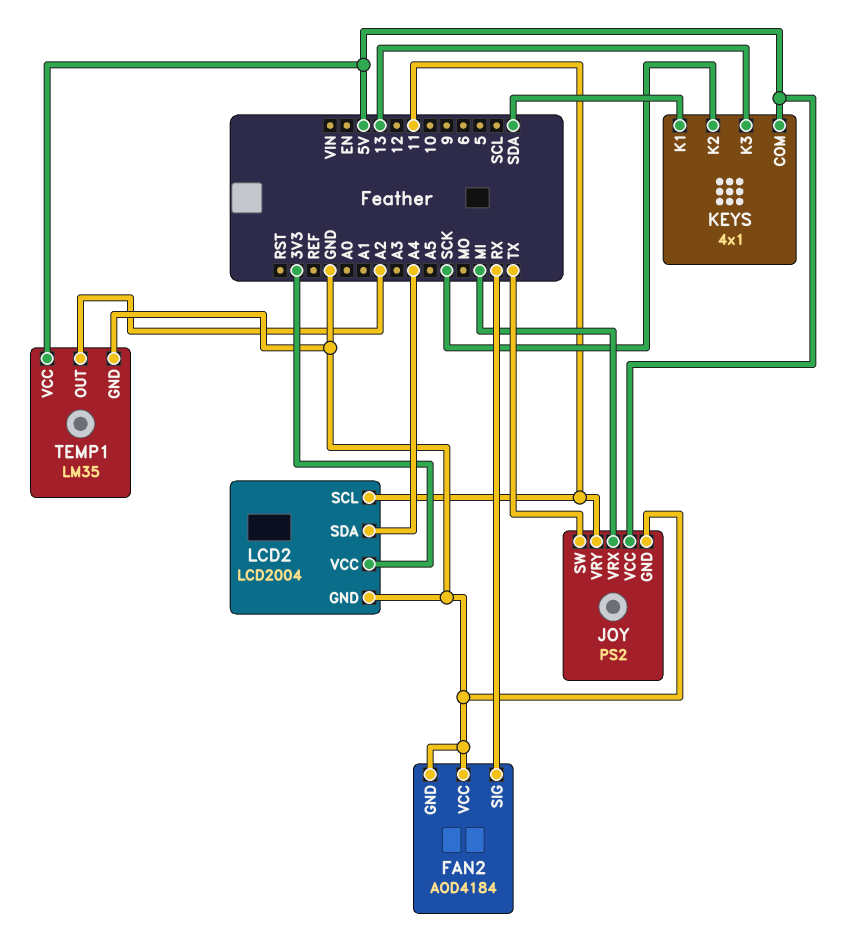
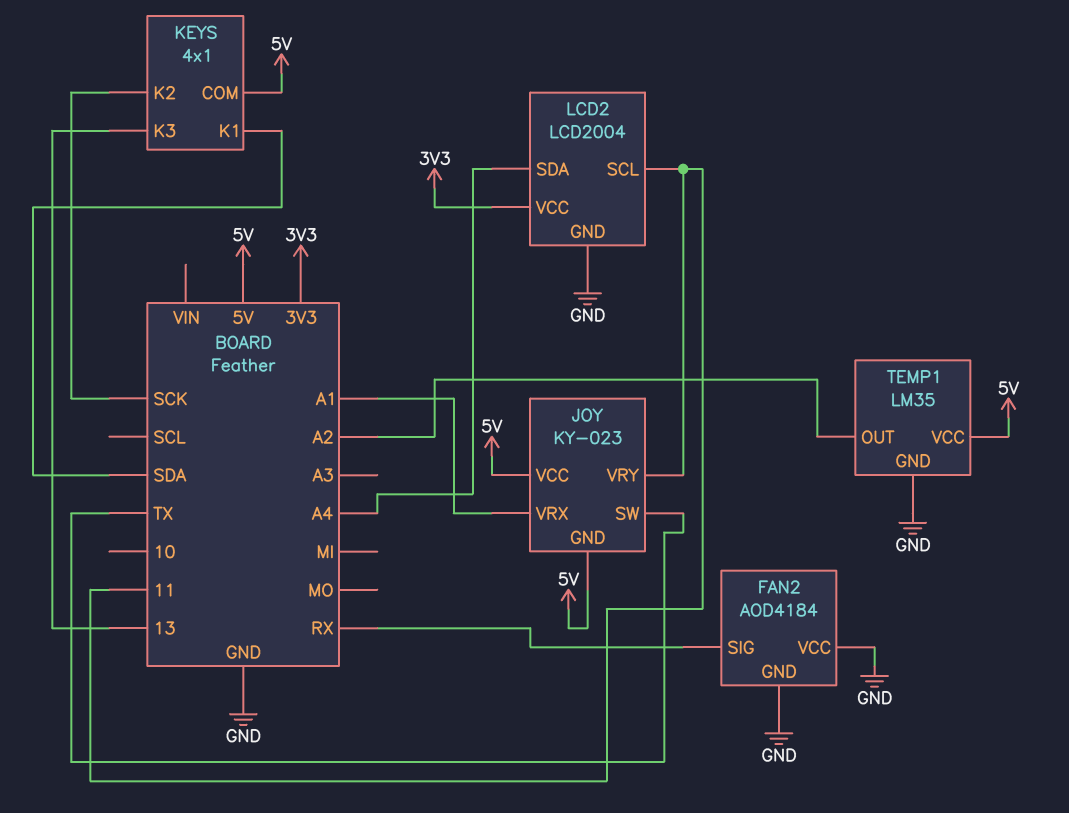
JOY: PS2 -> KY-023
JOY pin GND: GND -> 5V
JOY pin VRX: MI -> A1

